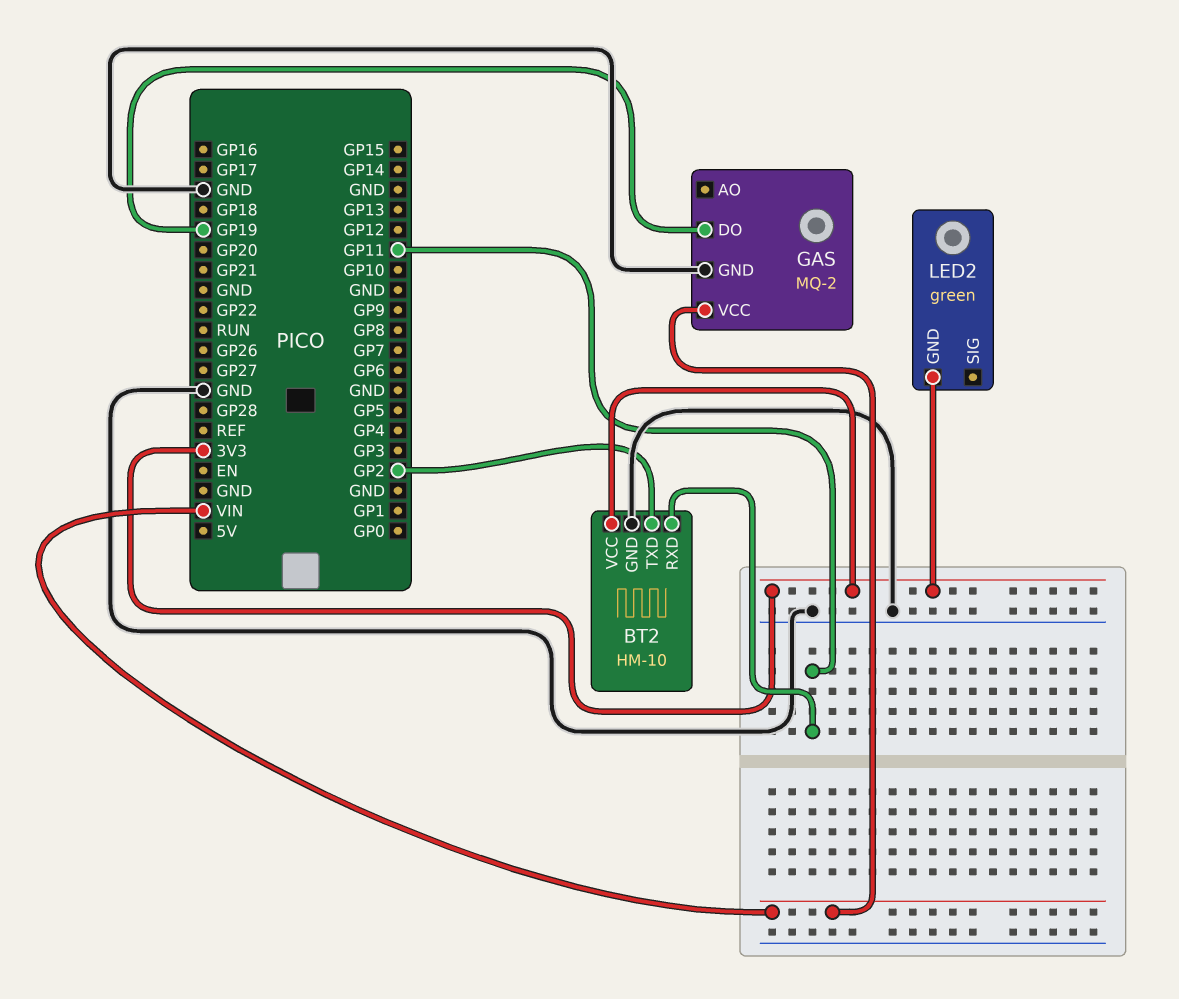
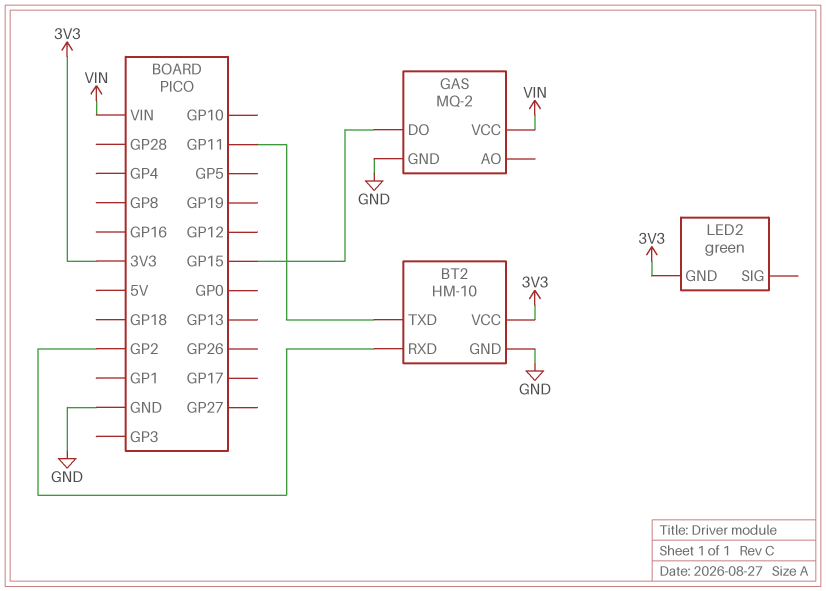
BT2 pin RXD: GP11 -> GP2
BT2 pin TXD: GP2 -> GP11
GAS pin DO: GP19 -> GP15

